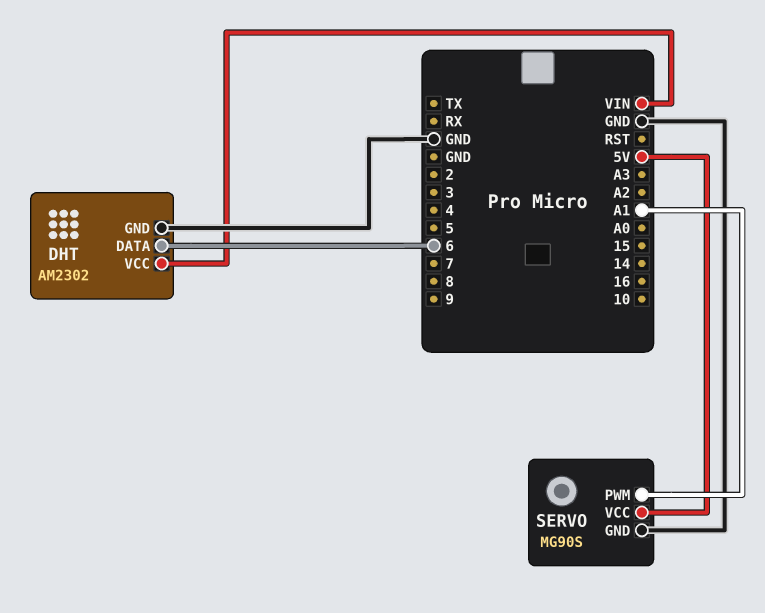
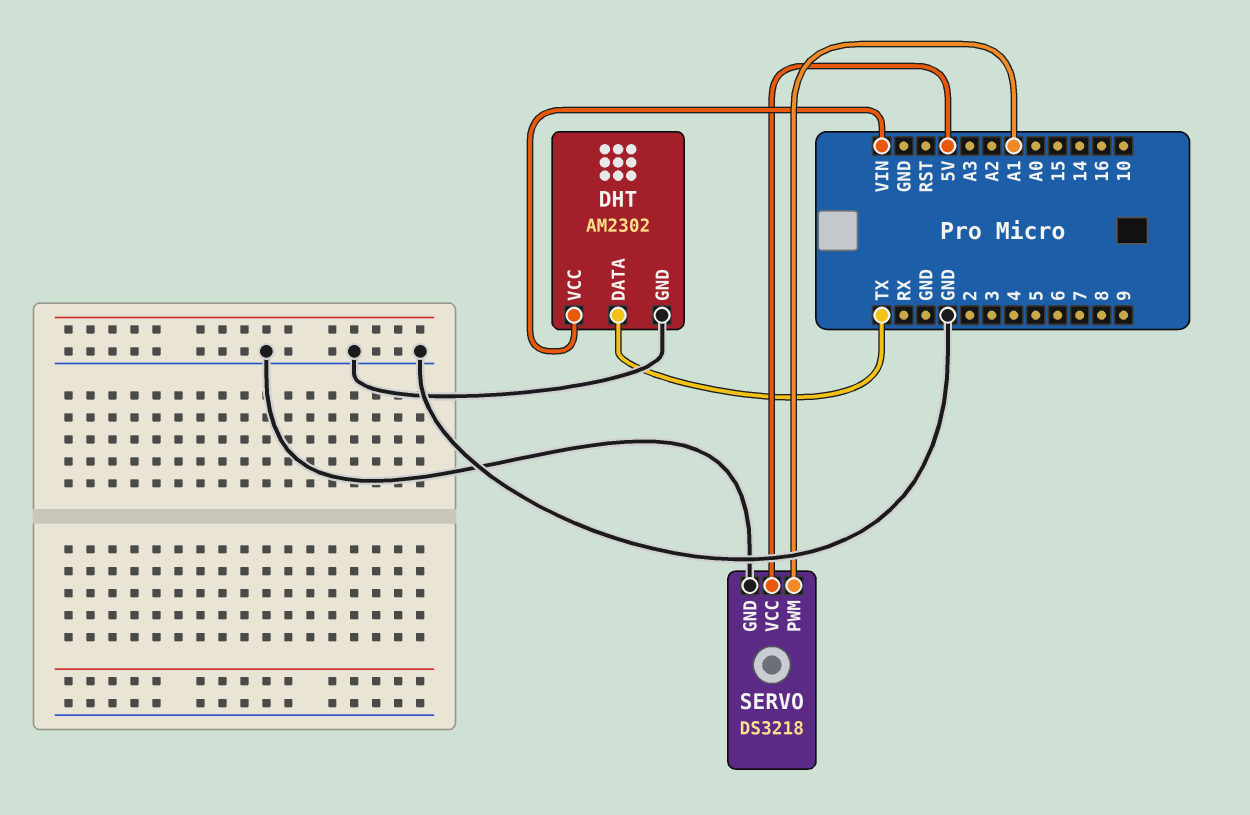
DHT pin DATA: 6 -> TX
SERVO: MG90S -> DS3218

